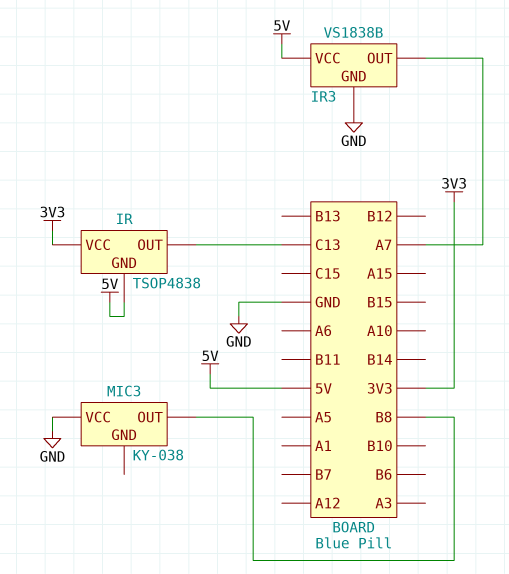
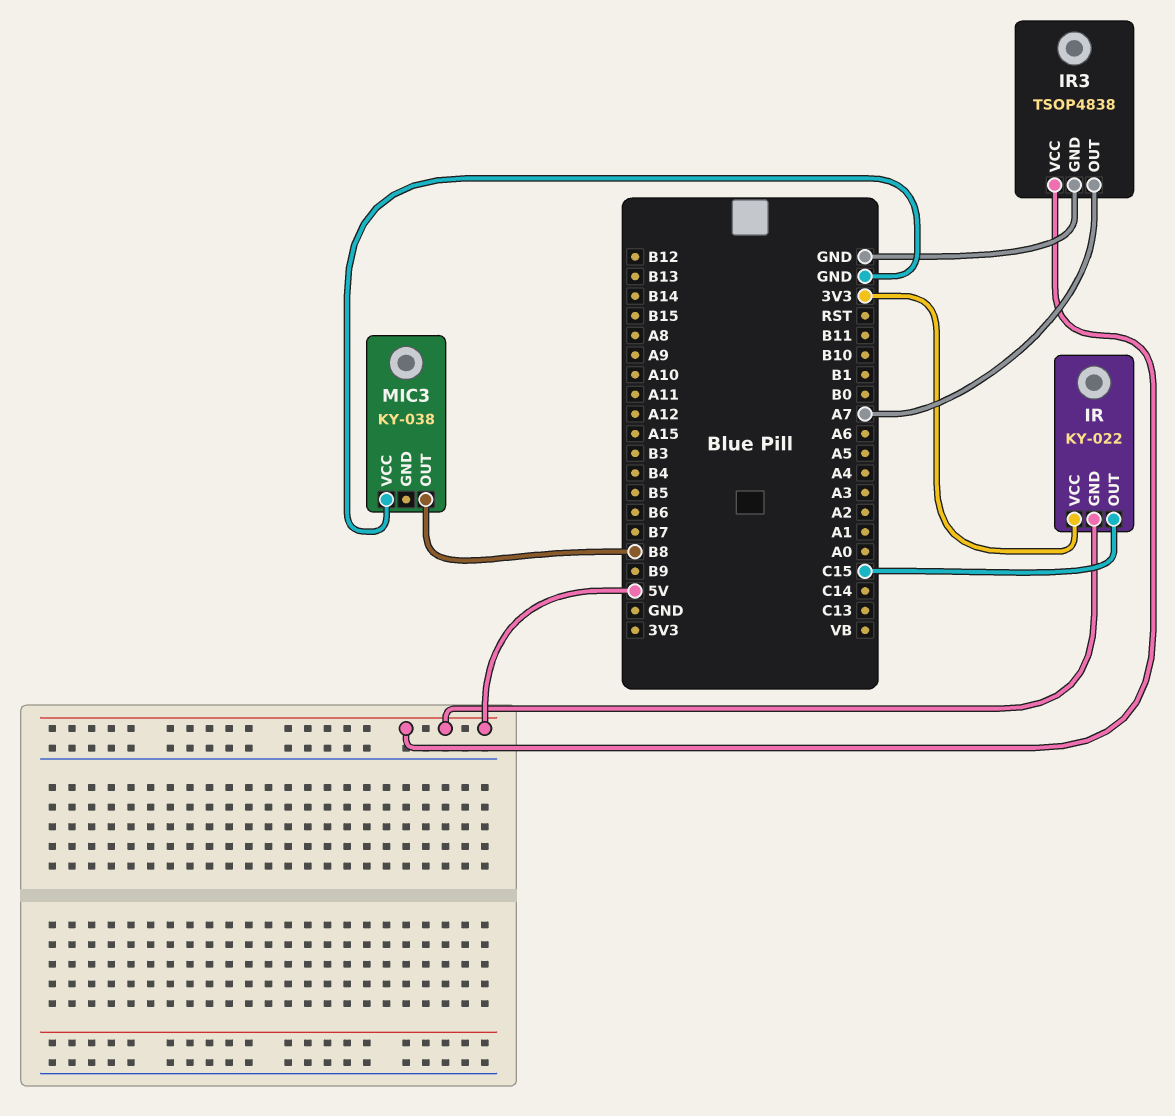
IR: TSOP4838 -> KY-022
IR pin OUT: C13 -> C15
IR3: VS1838B -> TSOP4838

